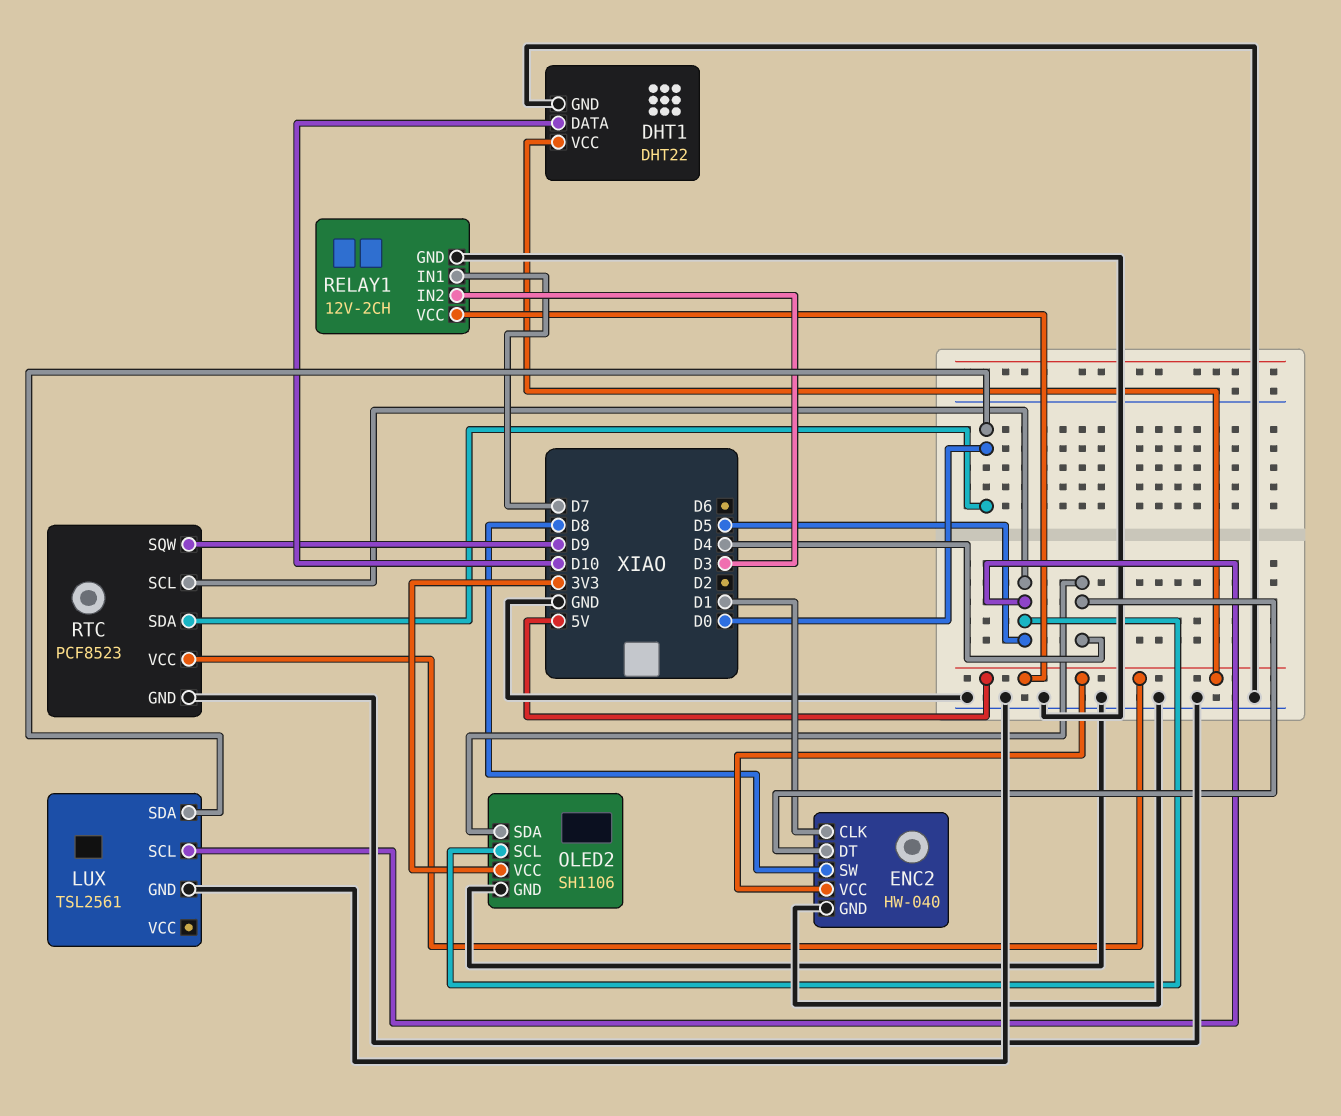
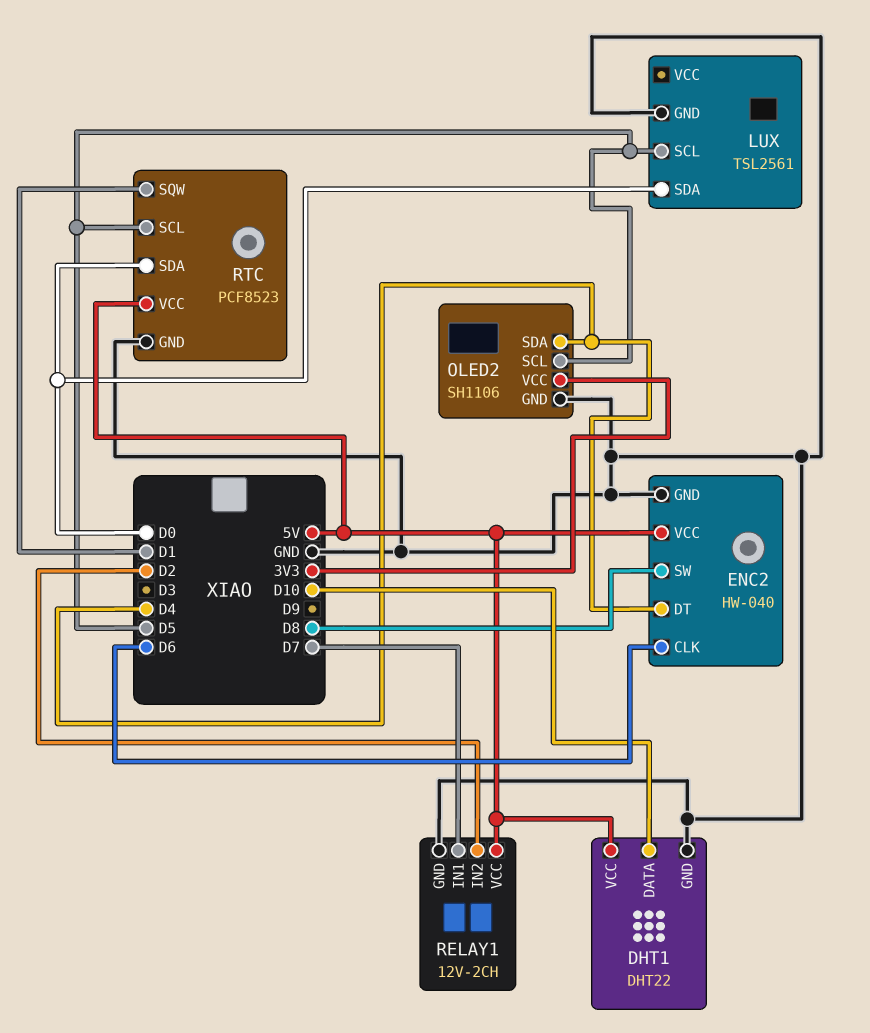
ENC2 pin CLK: D1 -> D6
RELAY1 pin IN2: D3 -> D2
RTC pin SQW: D9 -> D1

